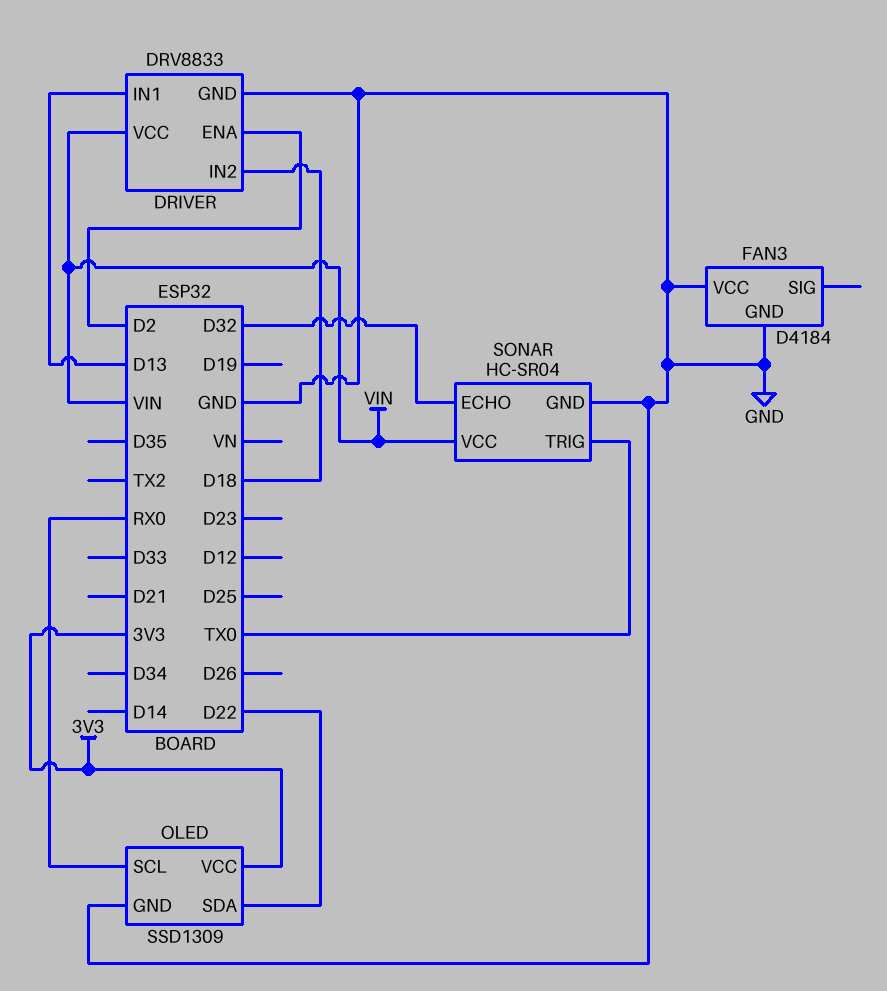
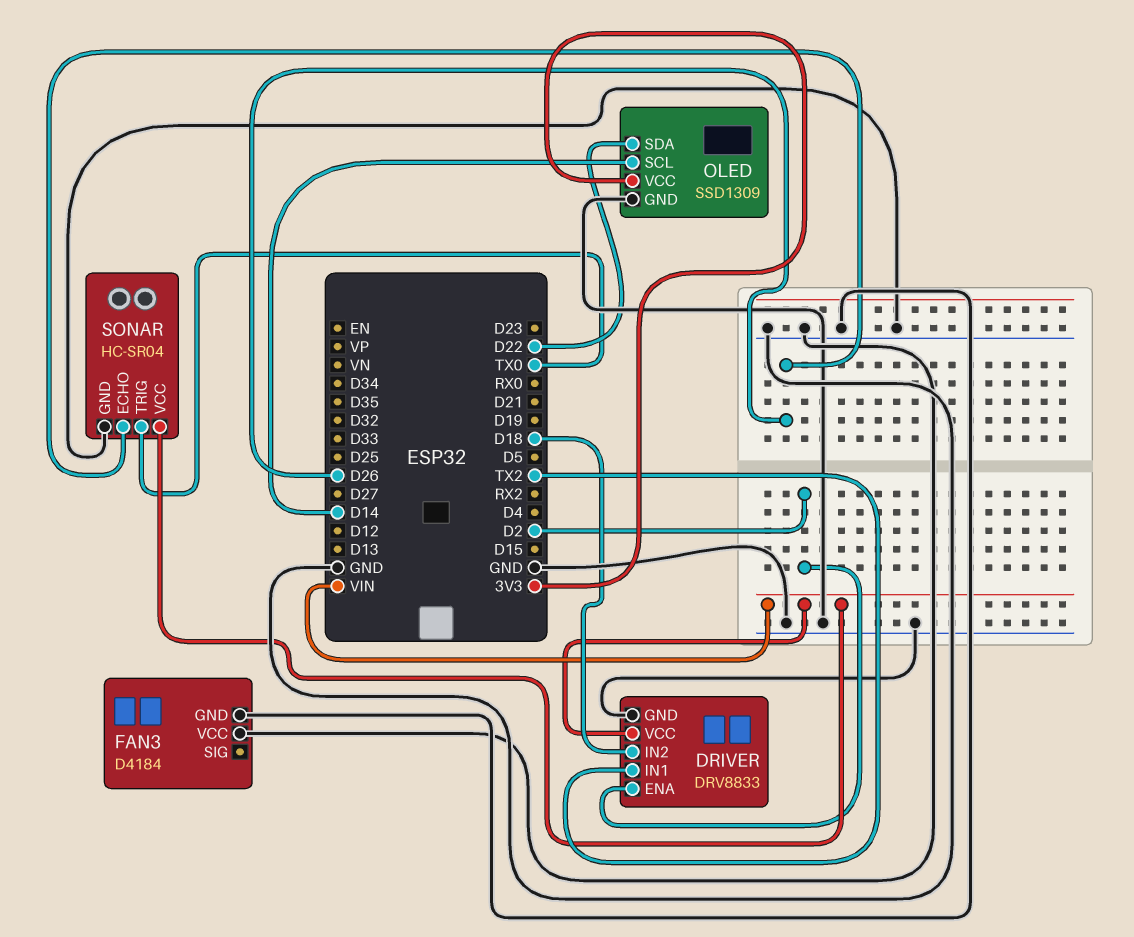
DRIVER pin IN1: D13 -> TX2
OLED pin SCL: RX0 -> D14
SONAR pin ECHO: D32 -> D26

